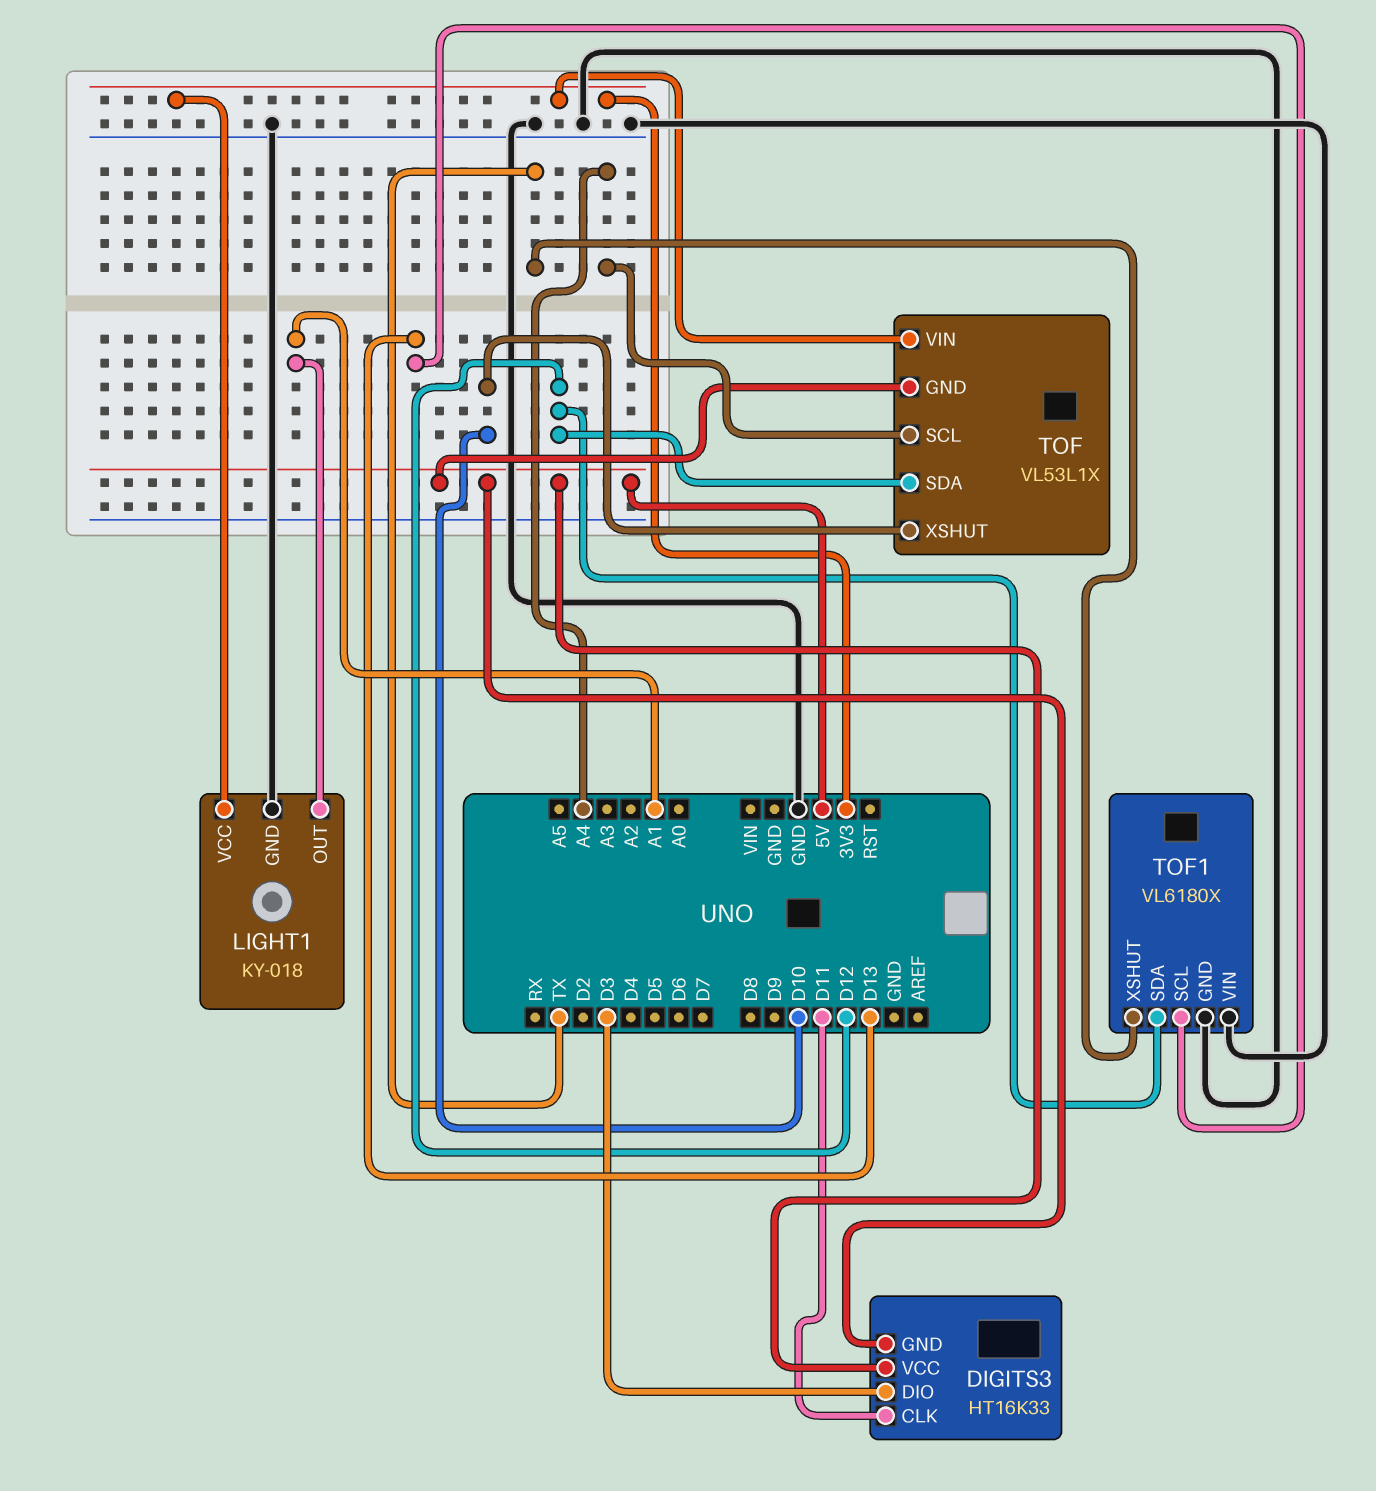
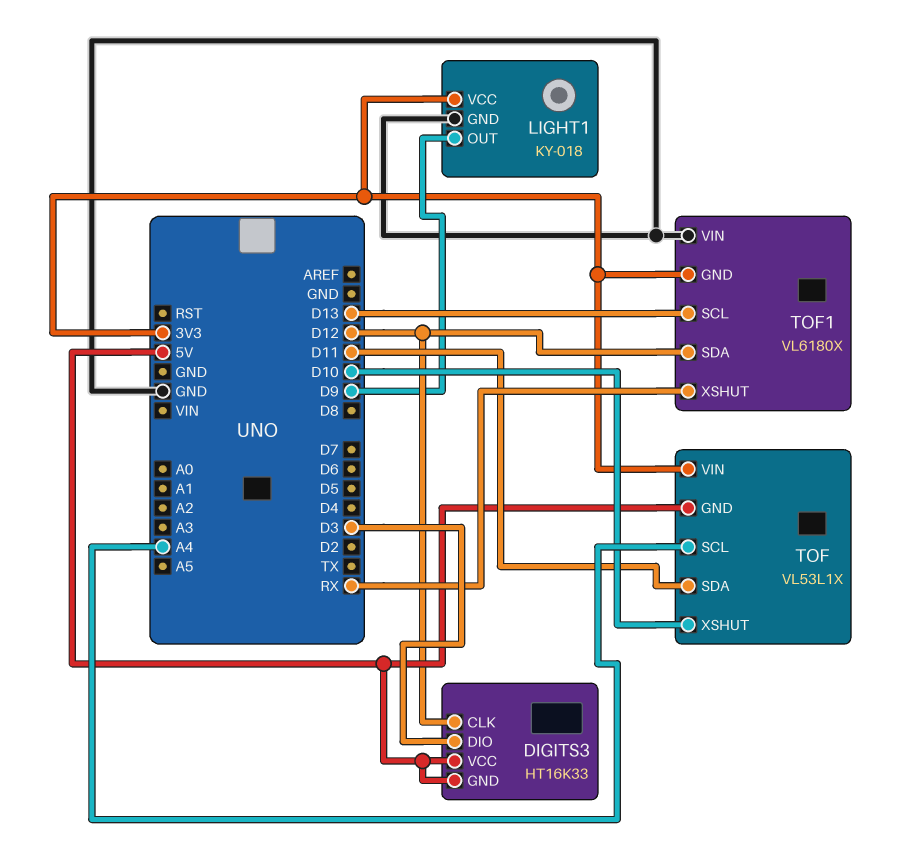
DIGITS3 pin CLK: D11 -> D12
LIGHT1 pin OUT: A1 -> D9
TOF pin SDA: D12 -> D11
TOF1 pin GND: GND -> 3V3
TOF1 pin XSHUT: TX -> RX

